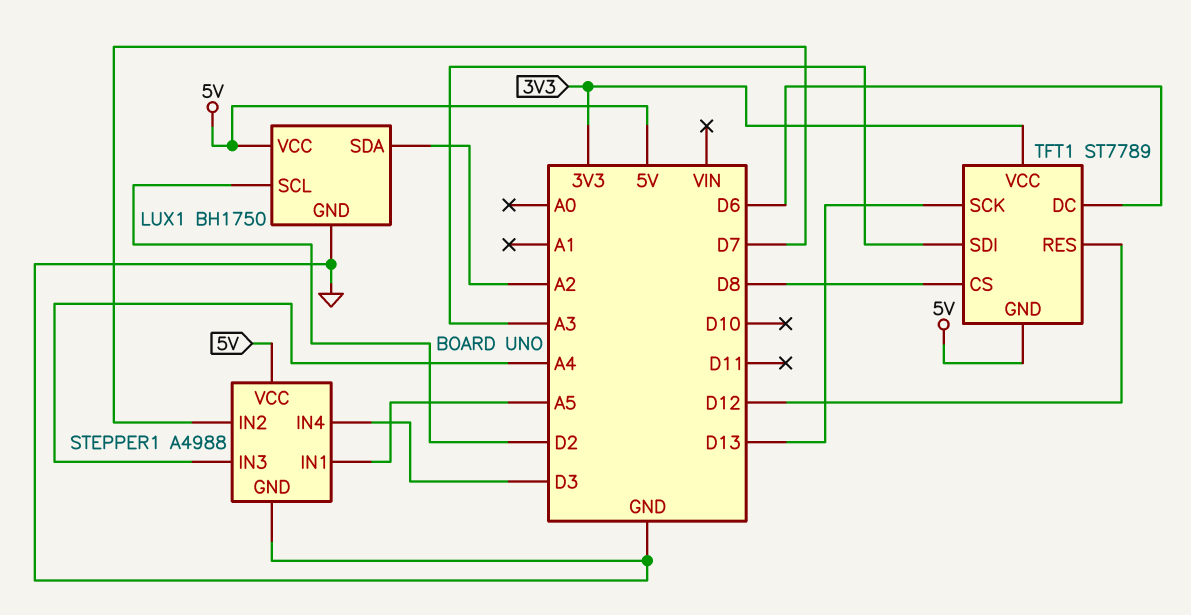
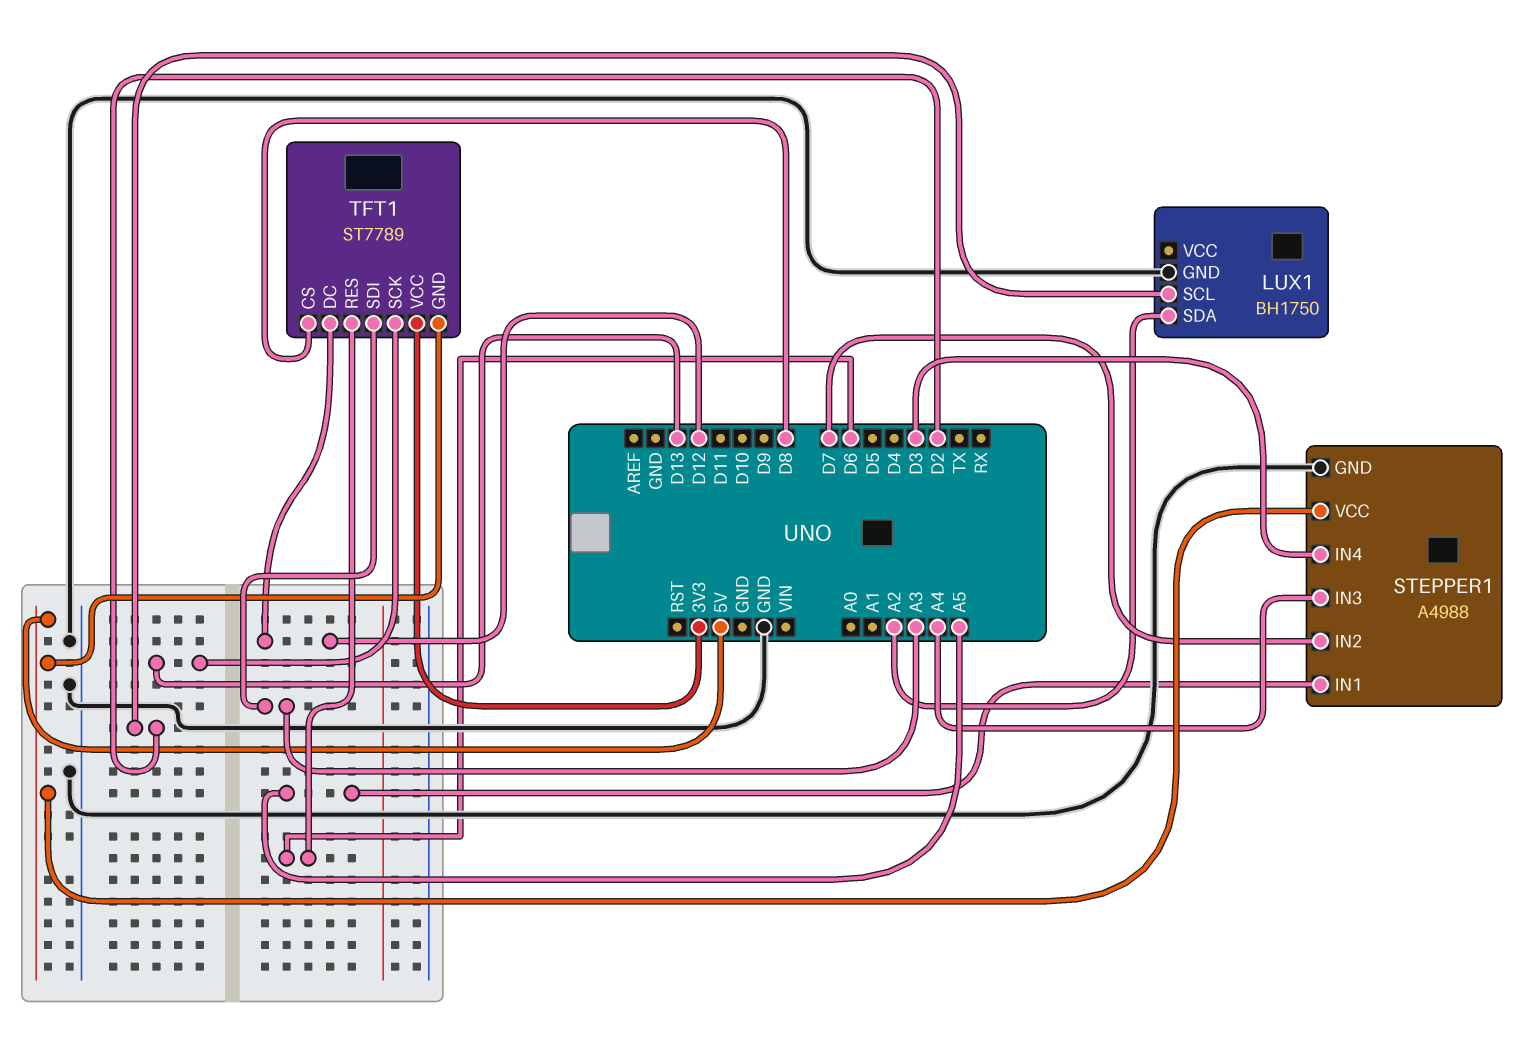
LUX1 pin VCC: 5V -> none
TFT1 pin DC: D6 -> D12
TFT1 pin RES: D12 -> D6

